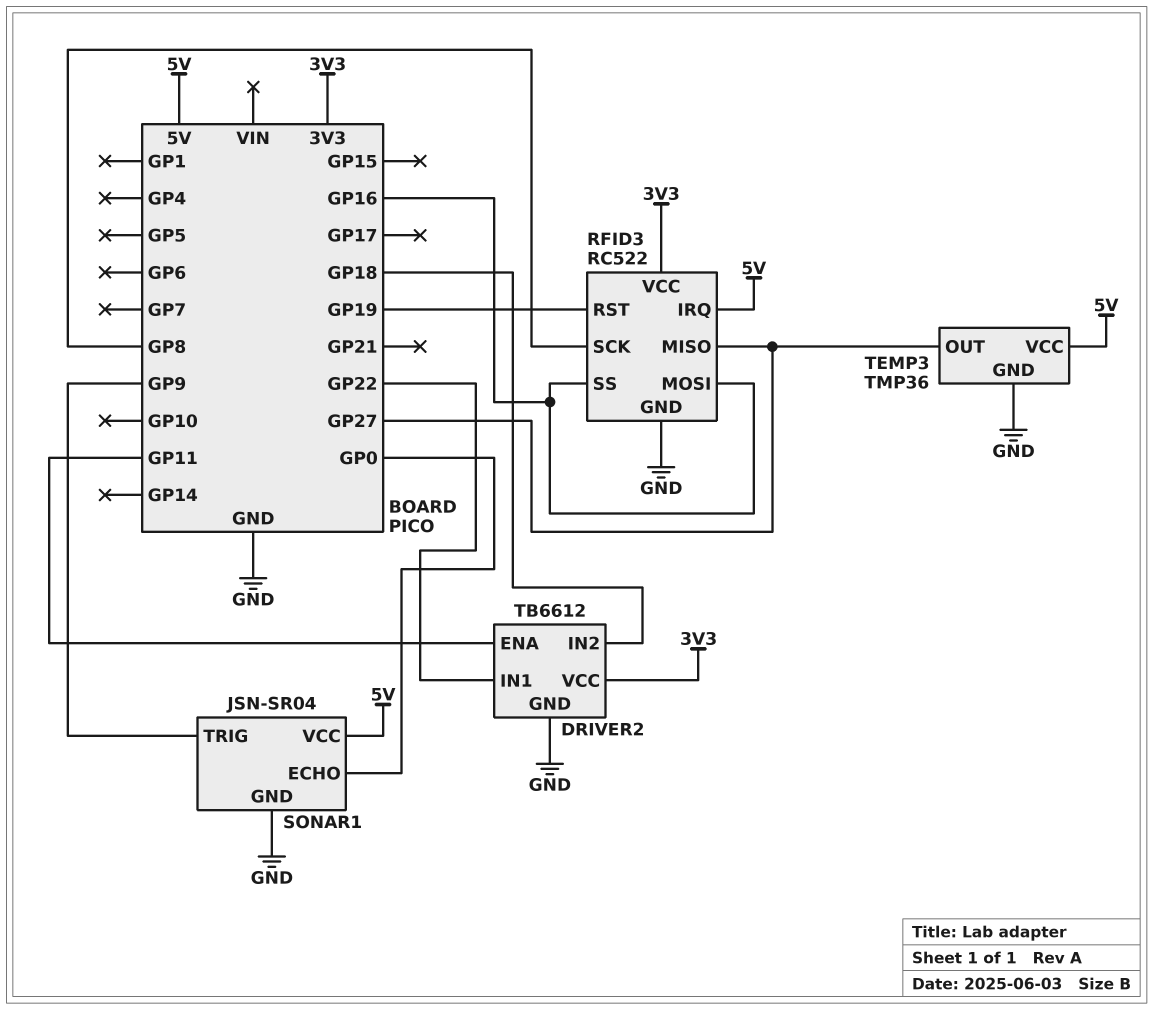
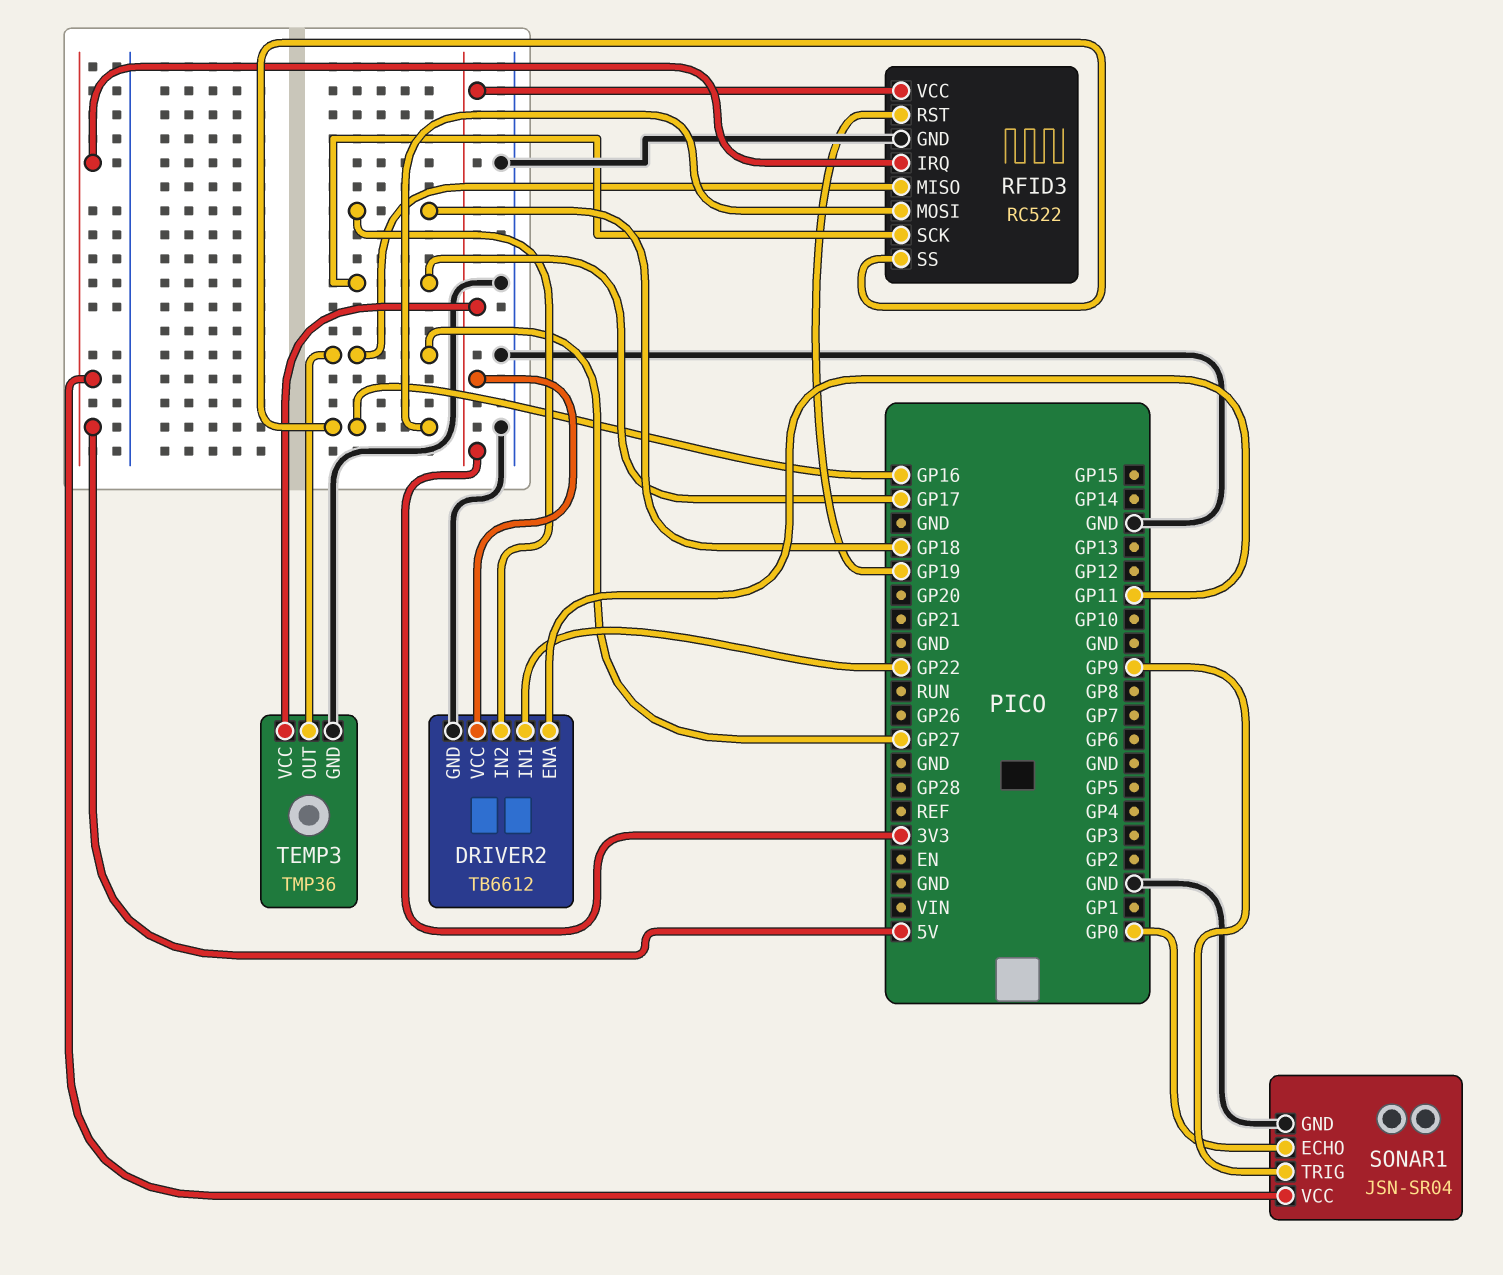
RFID3 pin SCK: GP8 -> GP17
TEMP3 pin VCC: 5V -> 3V3

